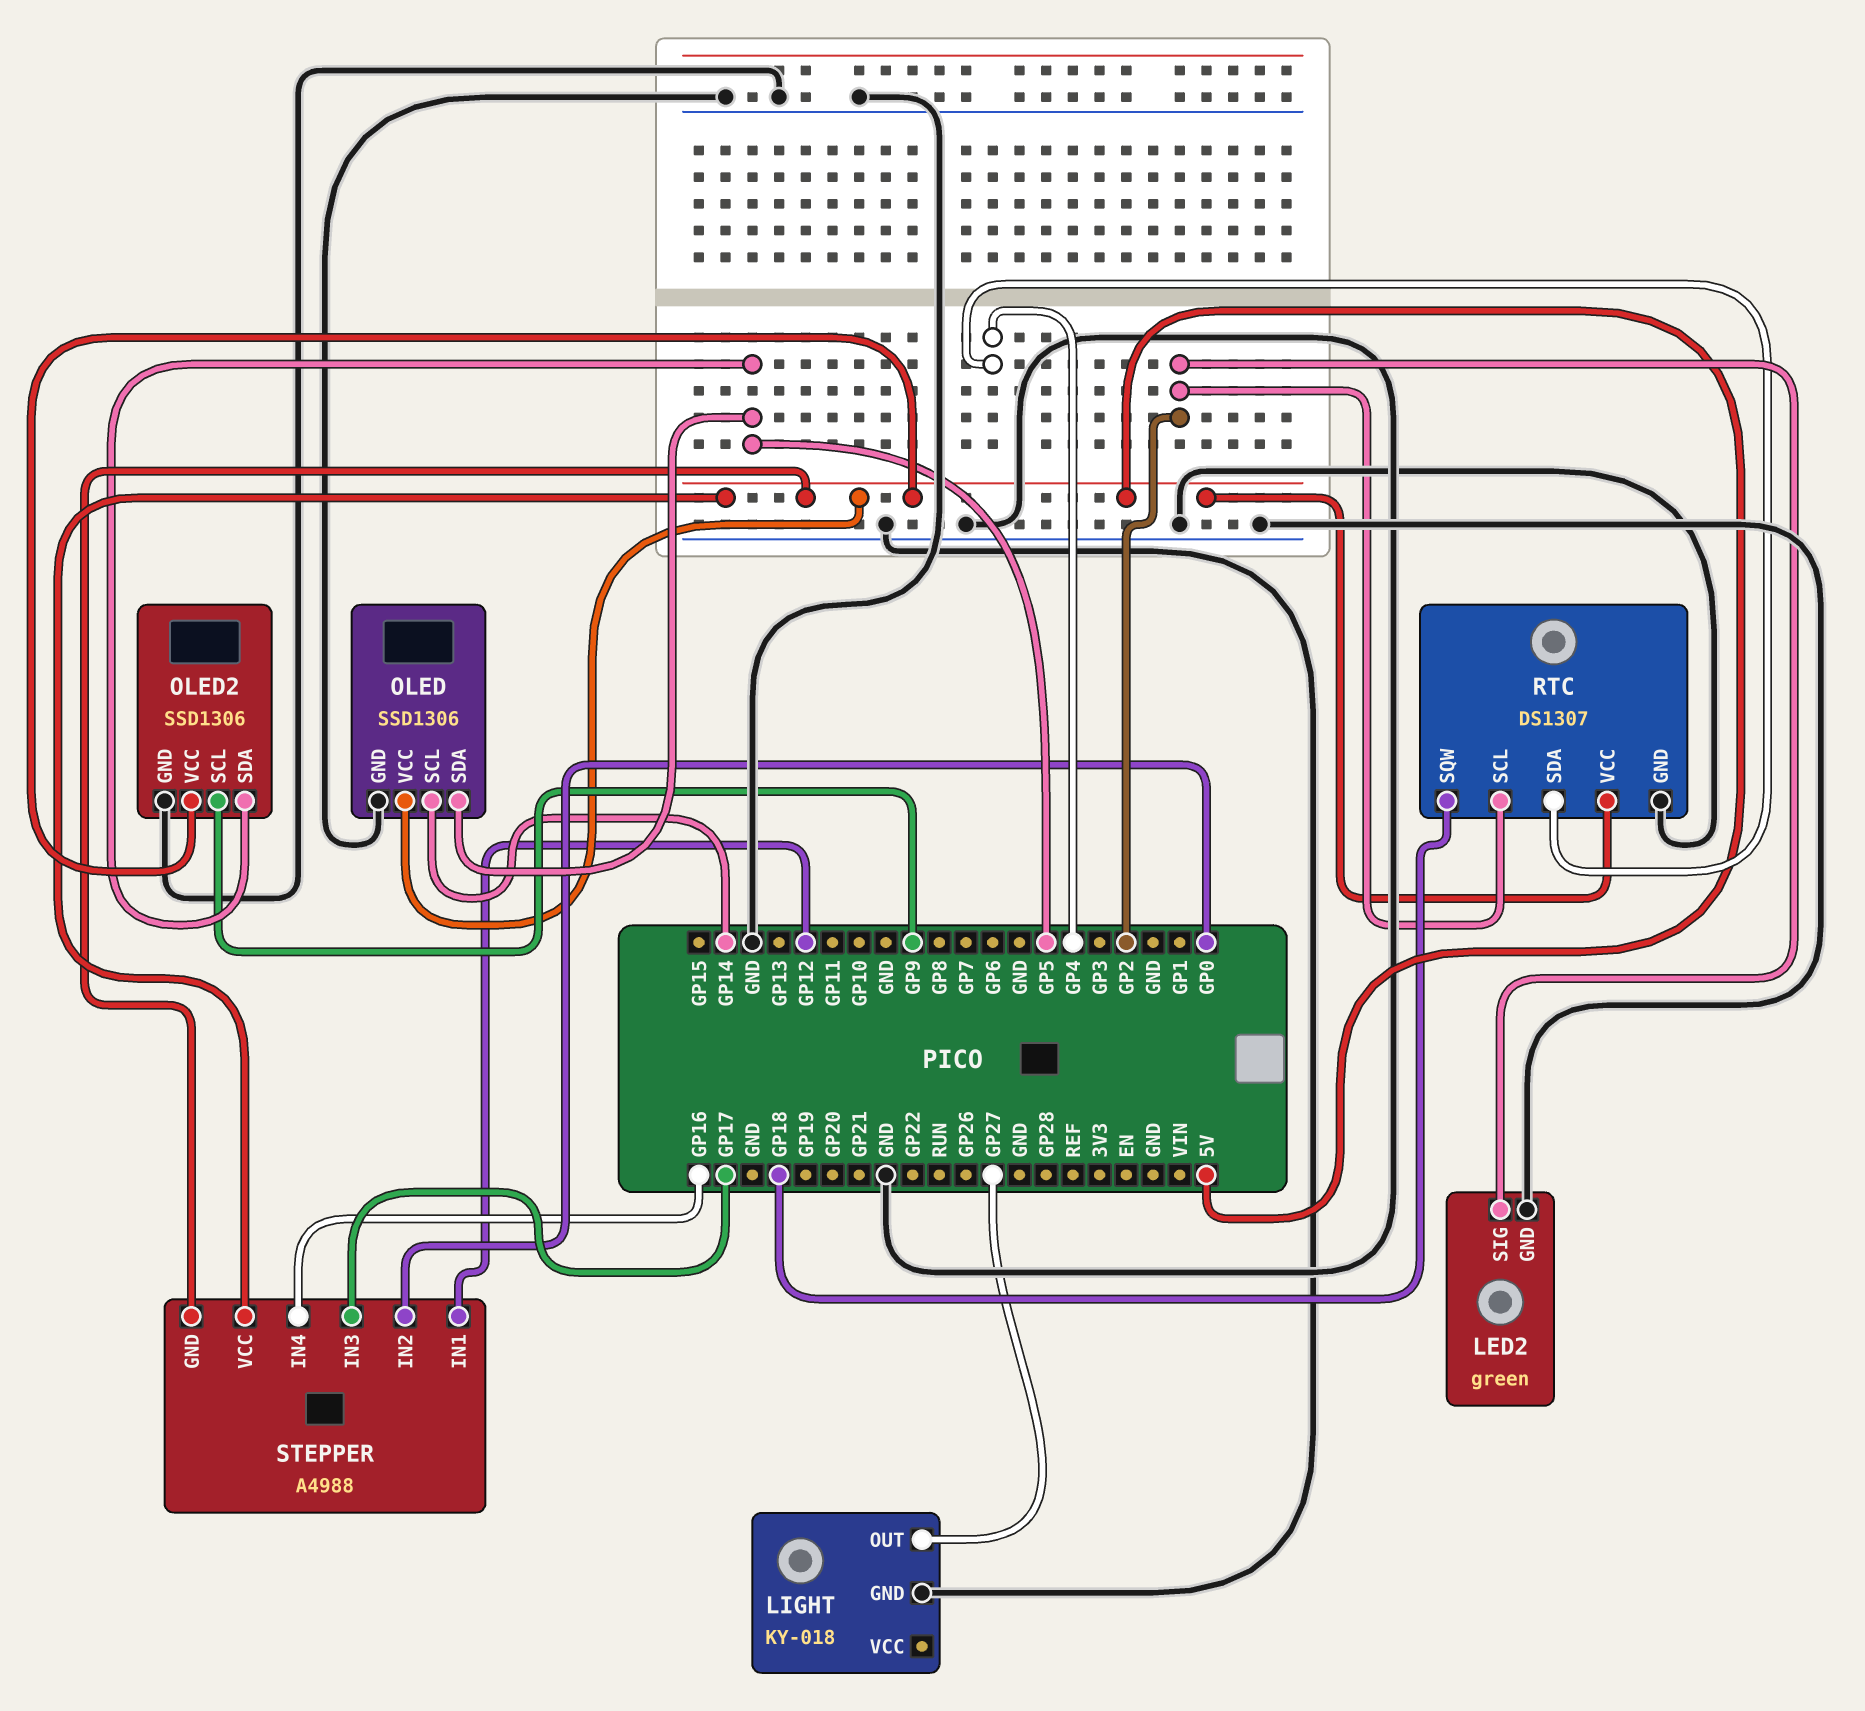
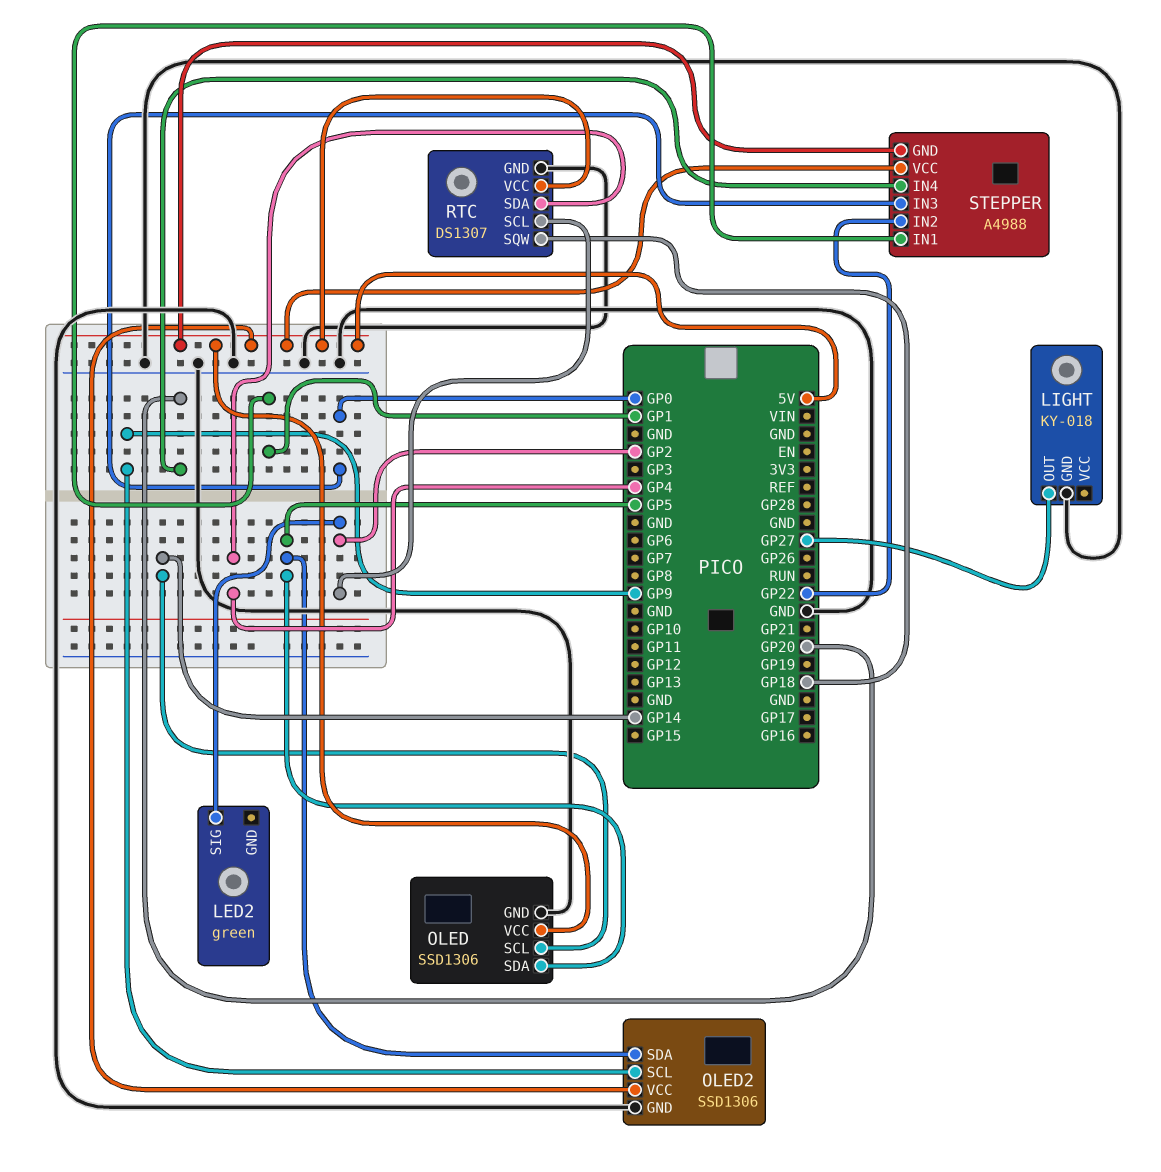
LED2 pin GND: GND -> none
STEPPER pin IN1: GP12 -> GP1
STEPPER pin IN2: GP0 -> GP22
STEPPER pin IN3: GP17 -> GP0
STEPPER pin IN4: GP16 -> GP20

